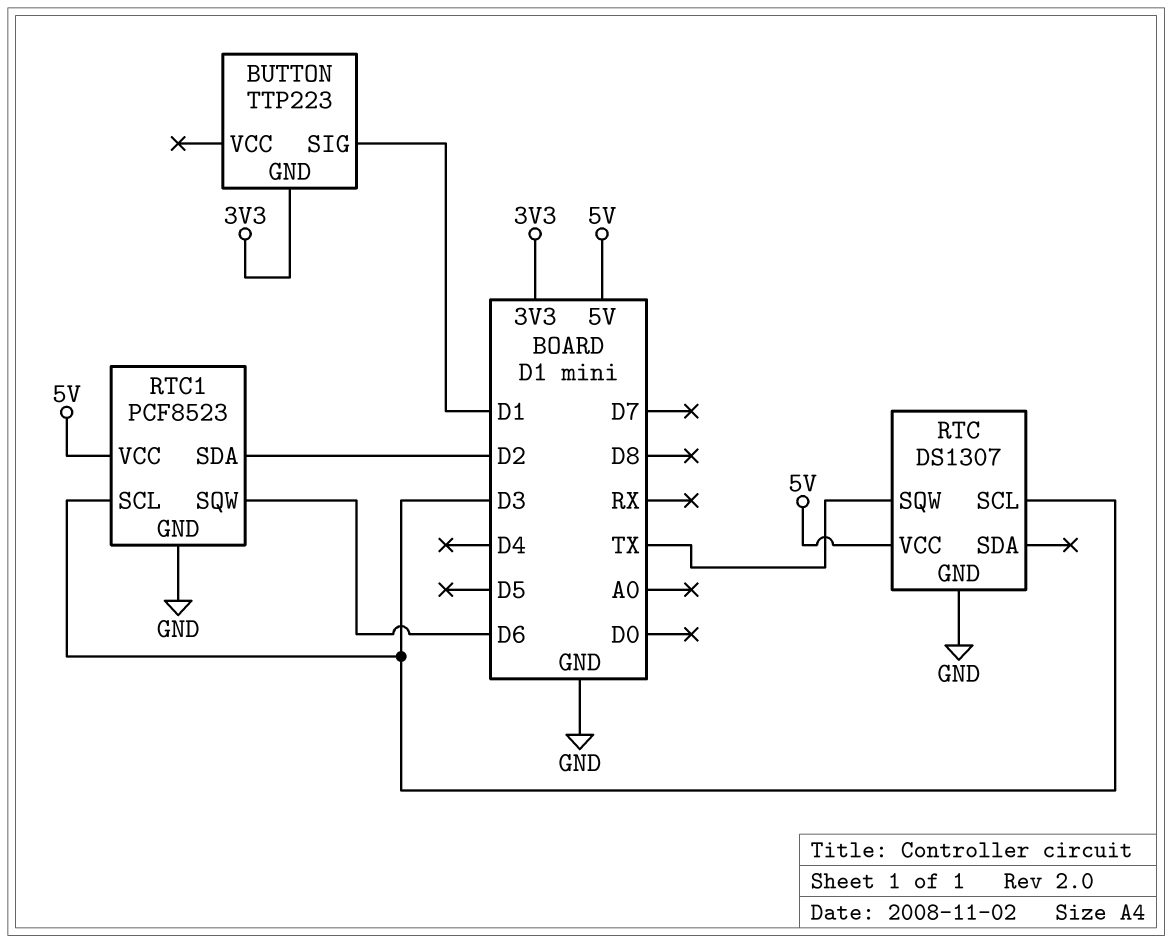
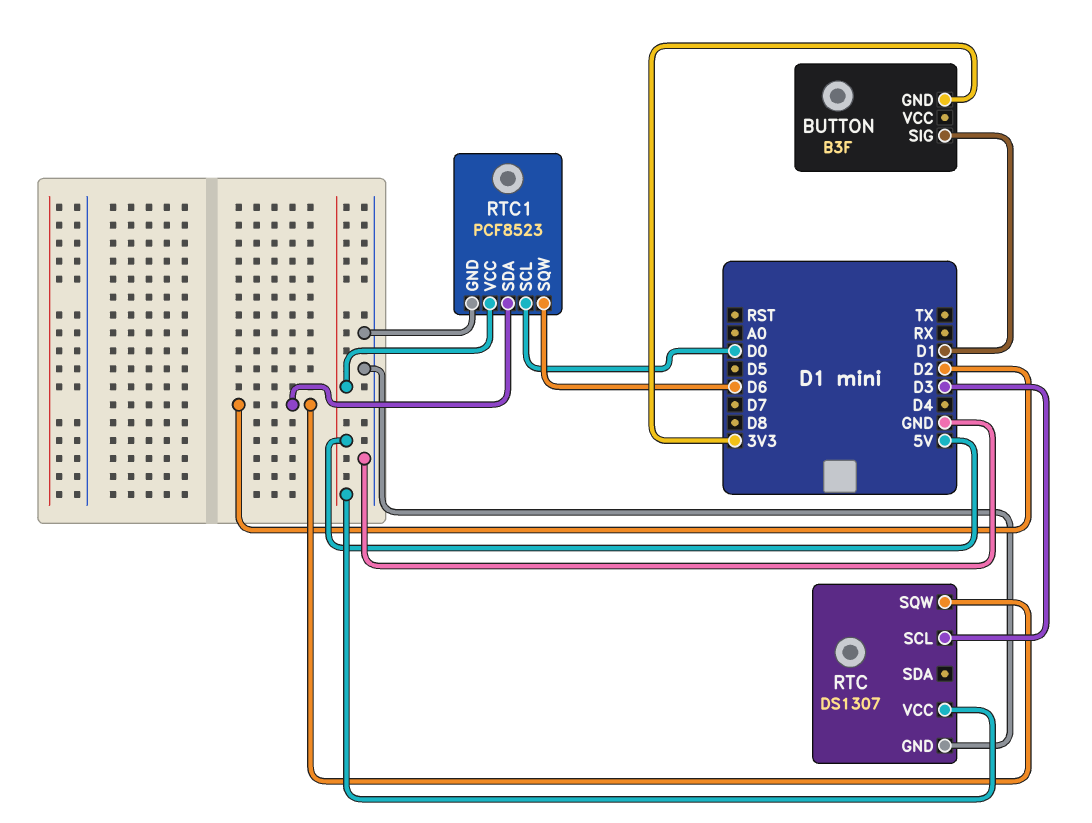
BUTTON: TTP223 -> B3F
RTC pin SQW: TX -> D2
RTC1 pin SCL: D3 -> D0

